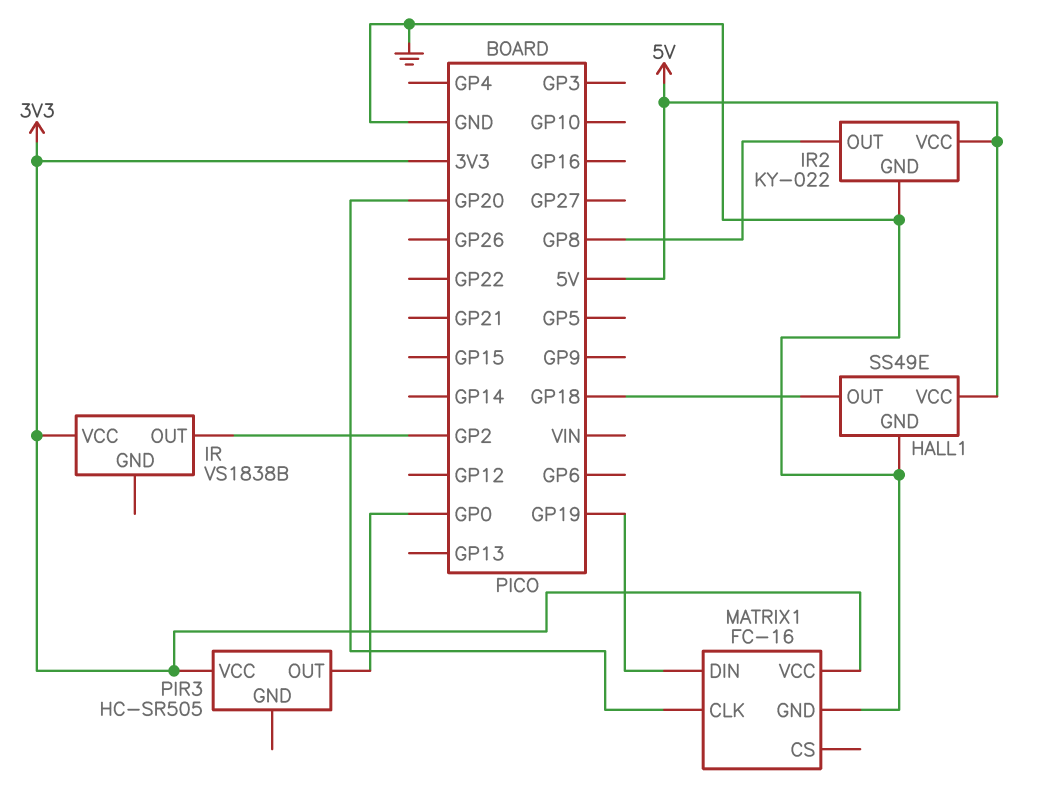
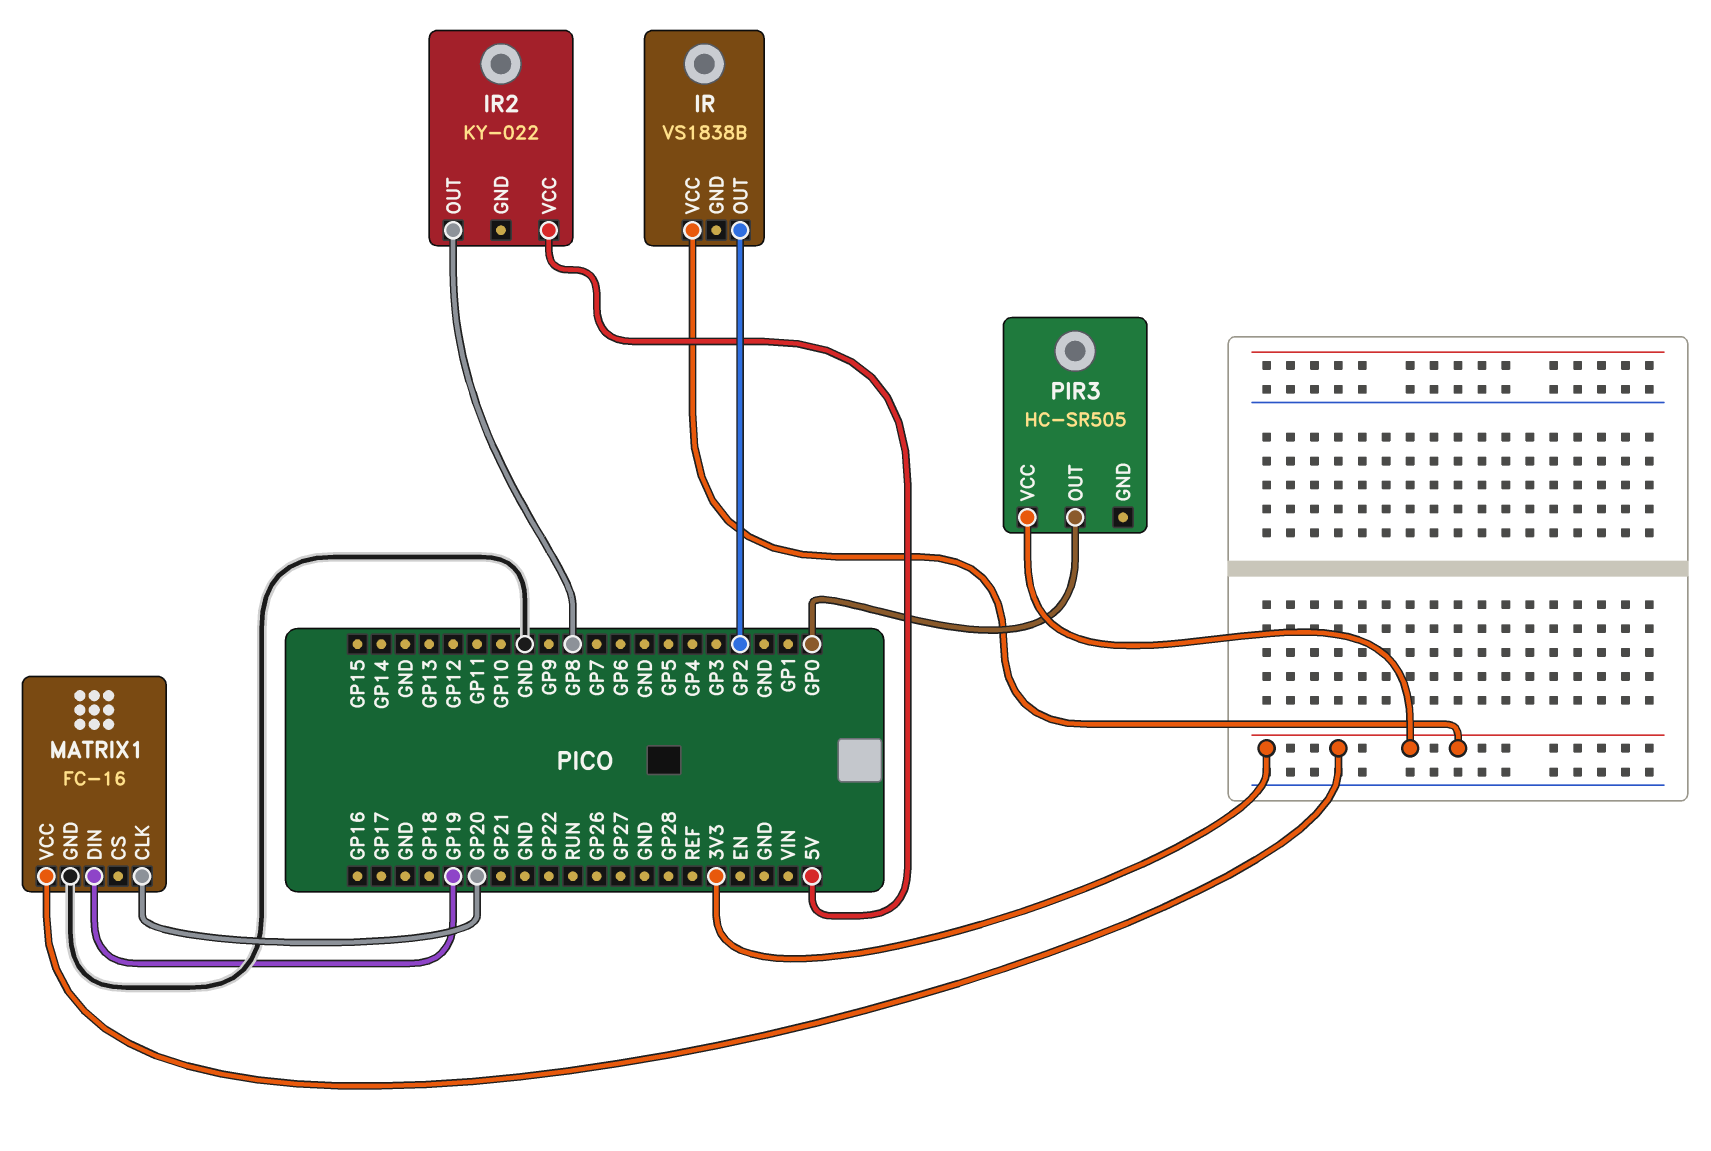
HALL1: SS49E -> none
HALL1 pin GND: GND -> none
HALL1 pin OUT: GP18 -> none
HALL1 pin VCC: 5V -> none
IR2 pin GND: GND -> none

